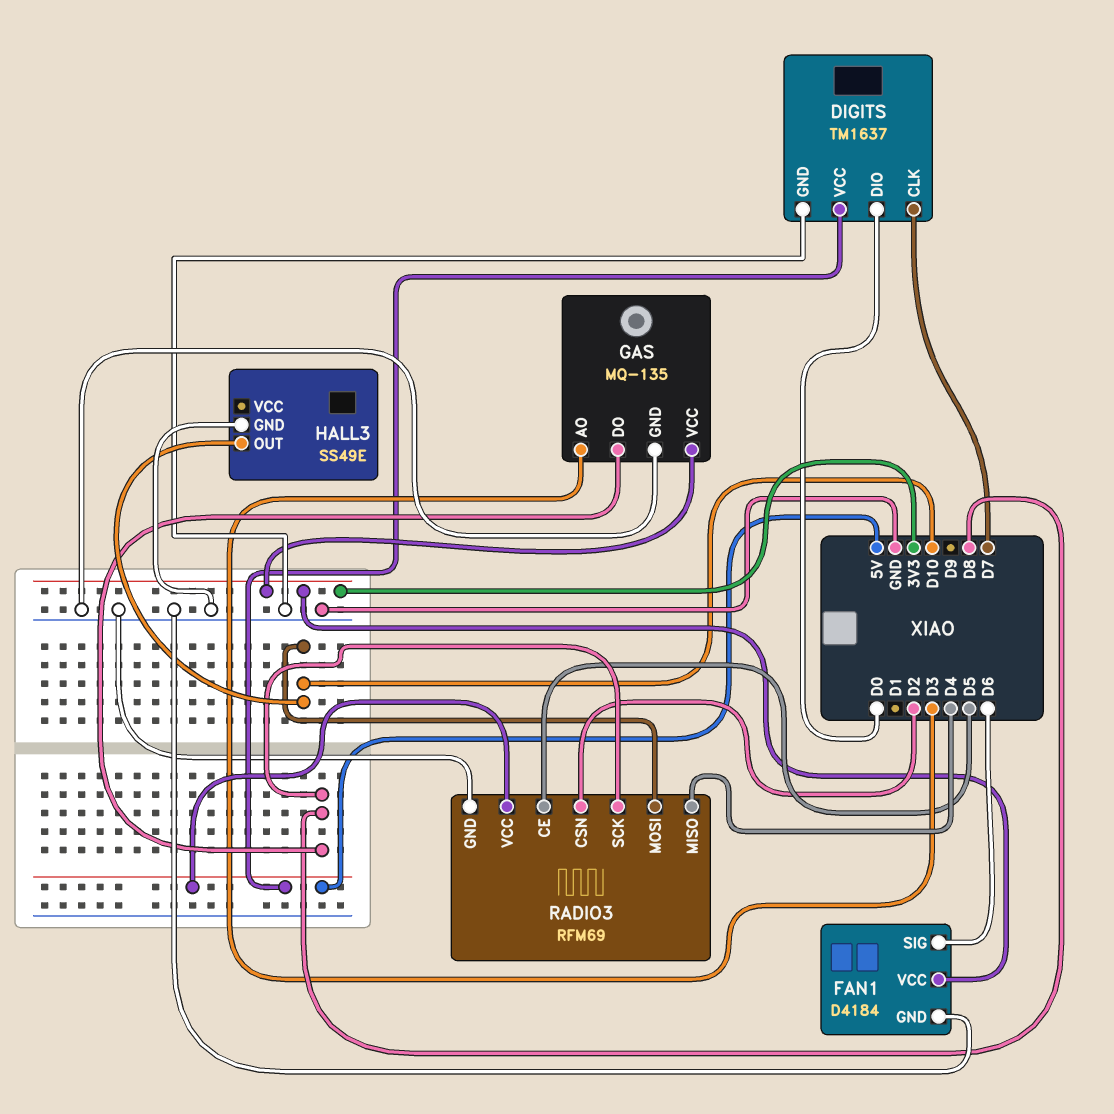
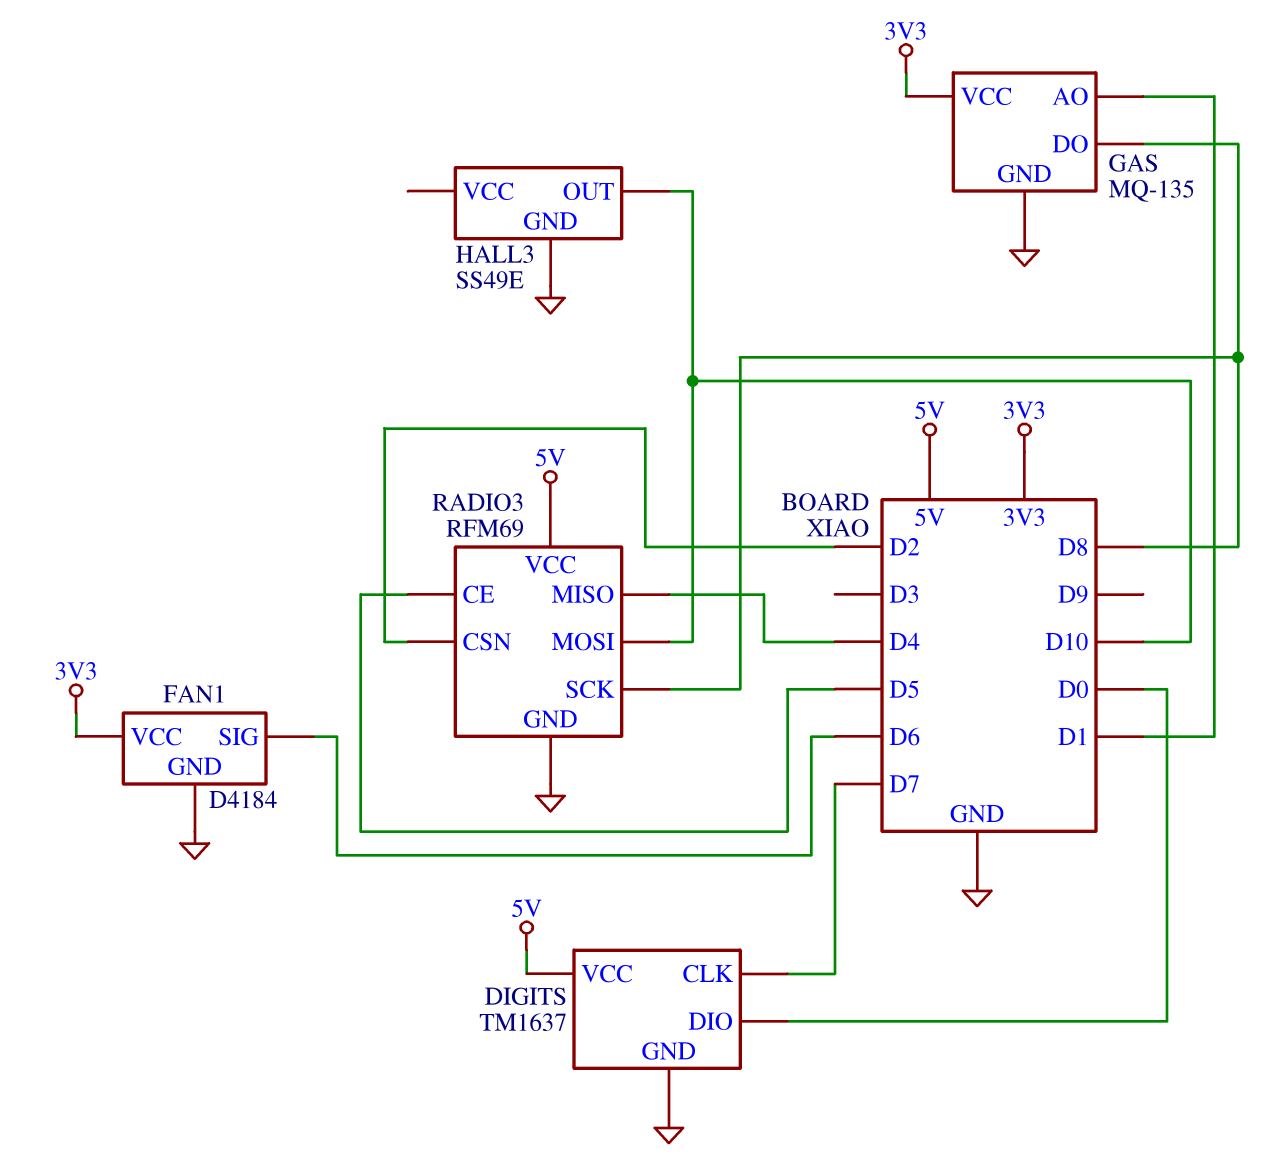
GAS pin AO: D3 -> D1

